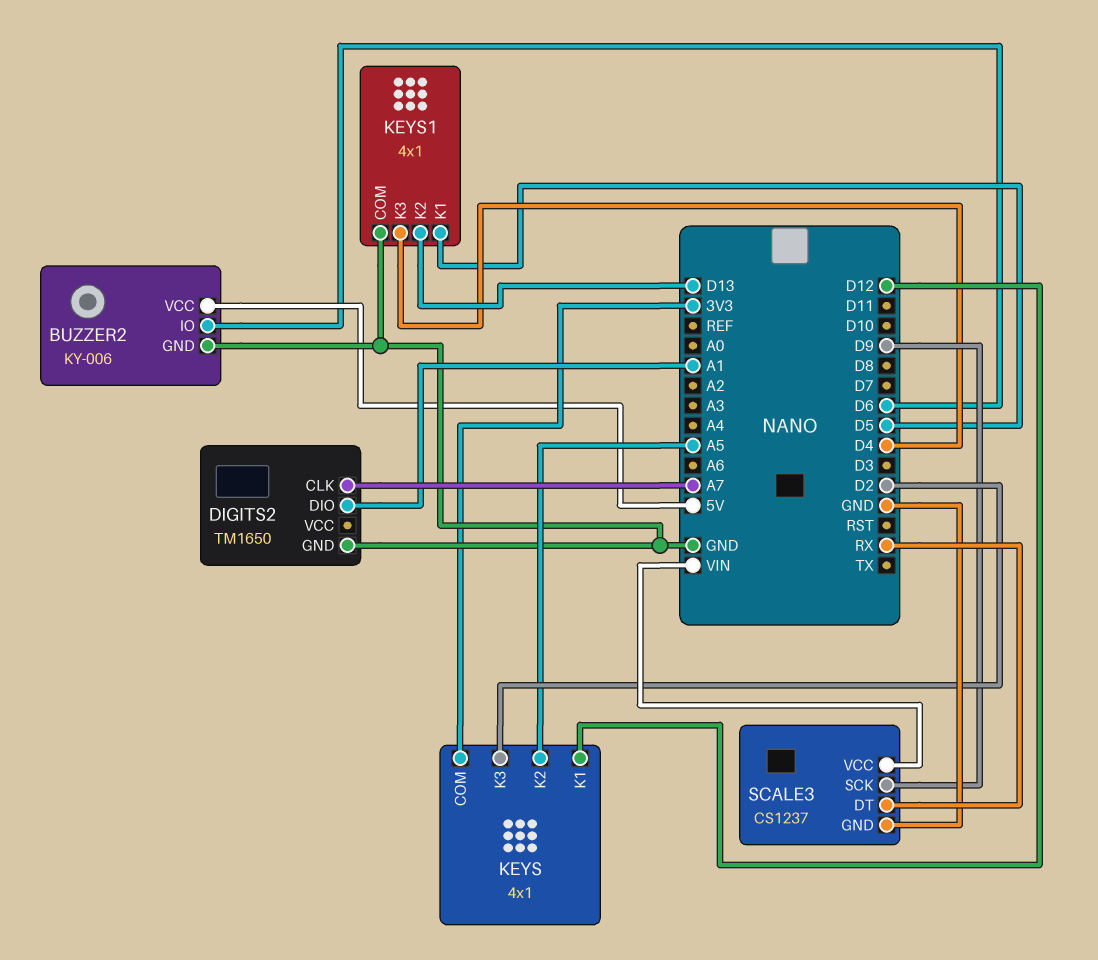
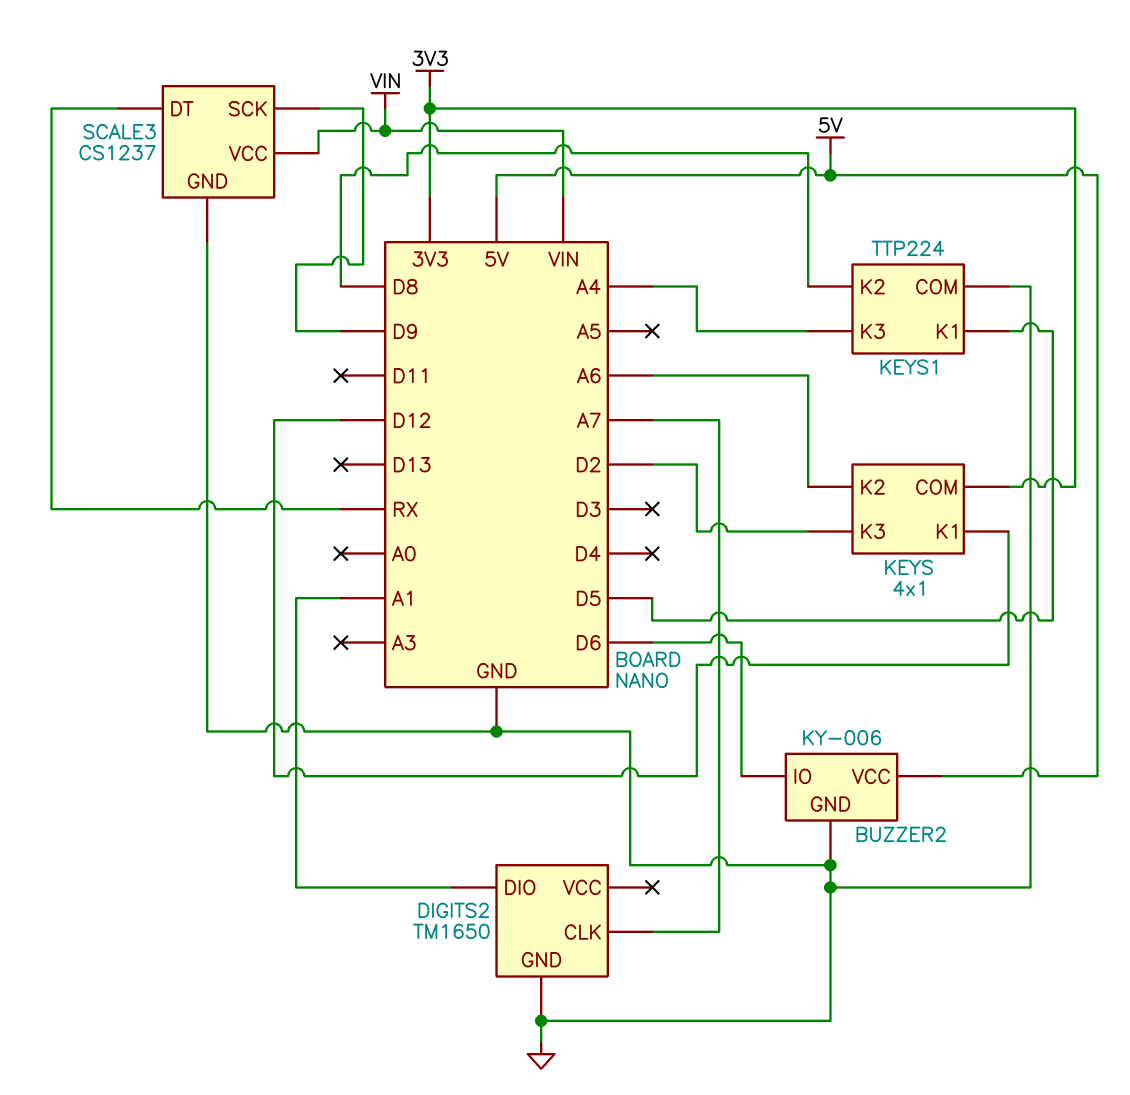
KEYS pin K2: A5 -> A6
KEYS1: 4x1 -> TTP224
KEYS1 pin K2: D13 -> D8
KEYS1 pin K3: D4 -> A4

